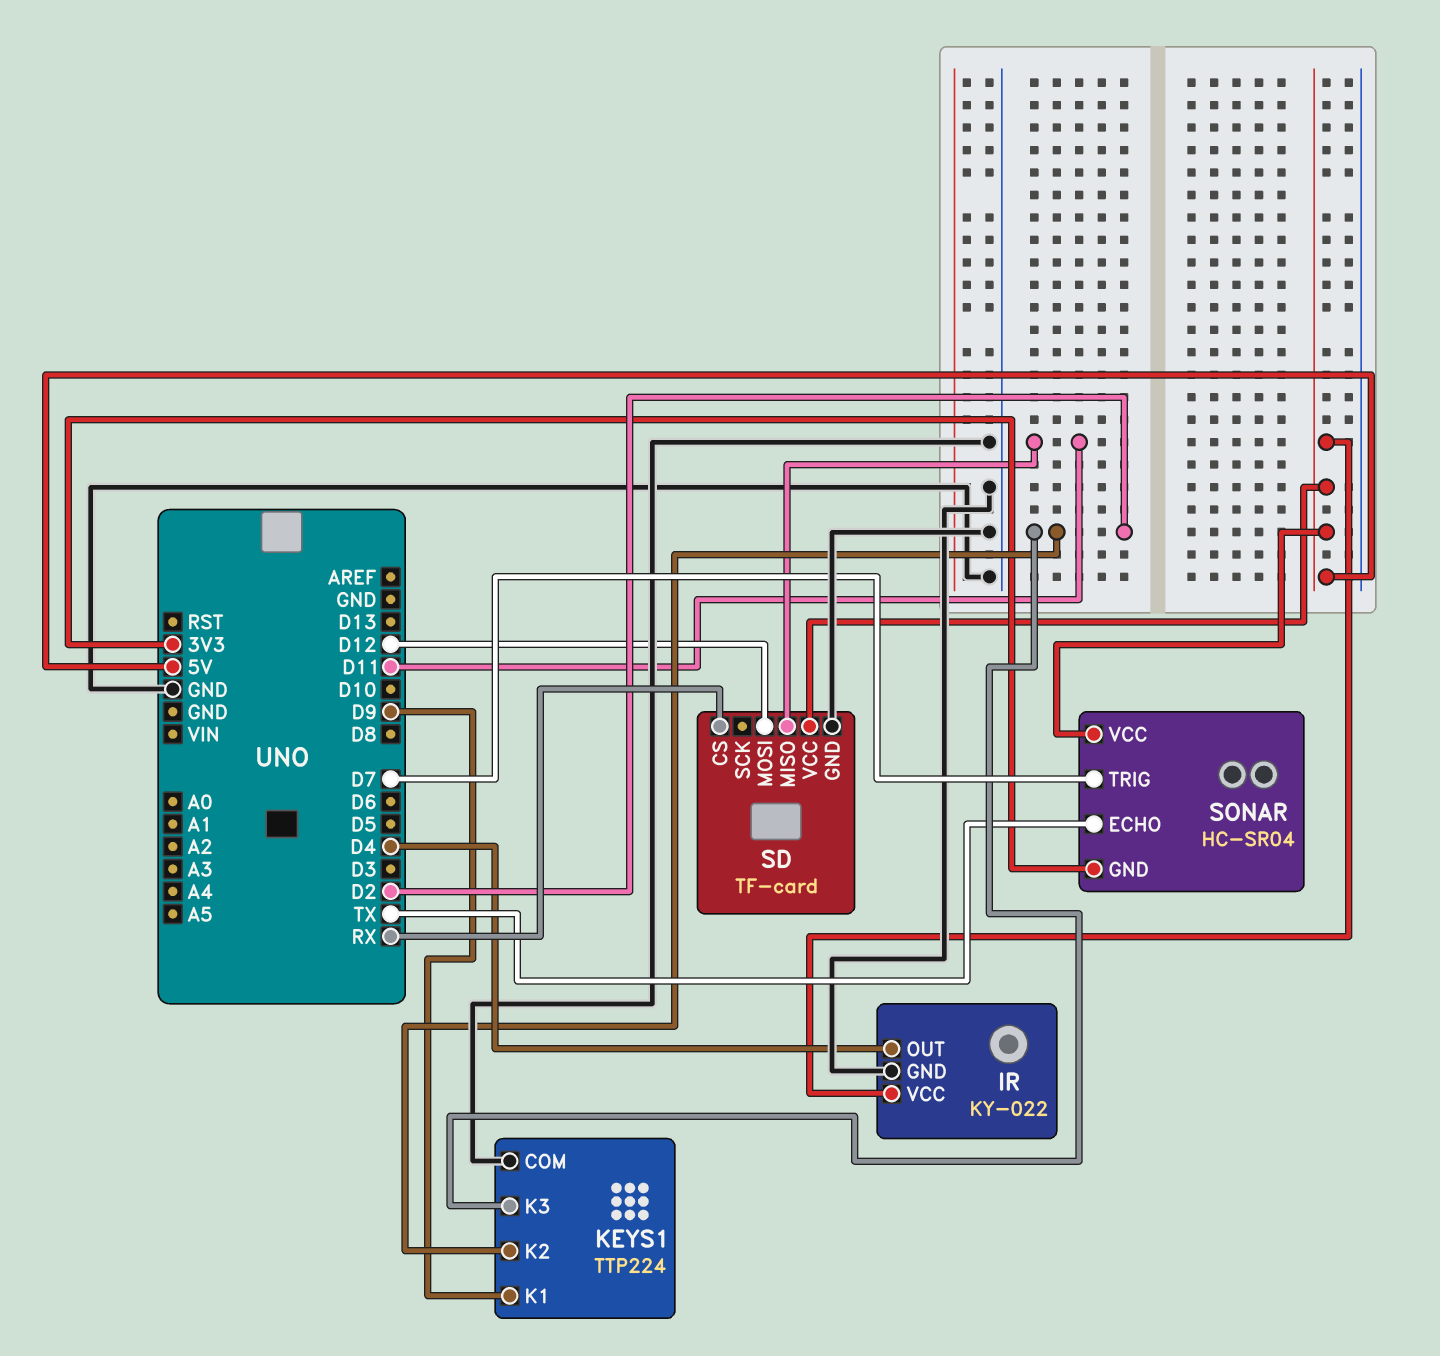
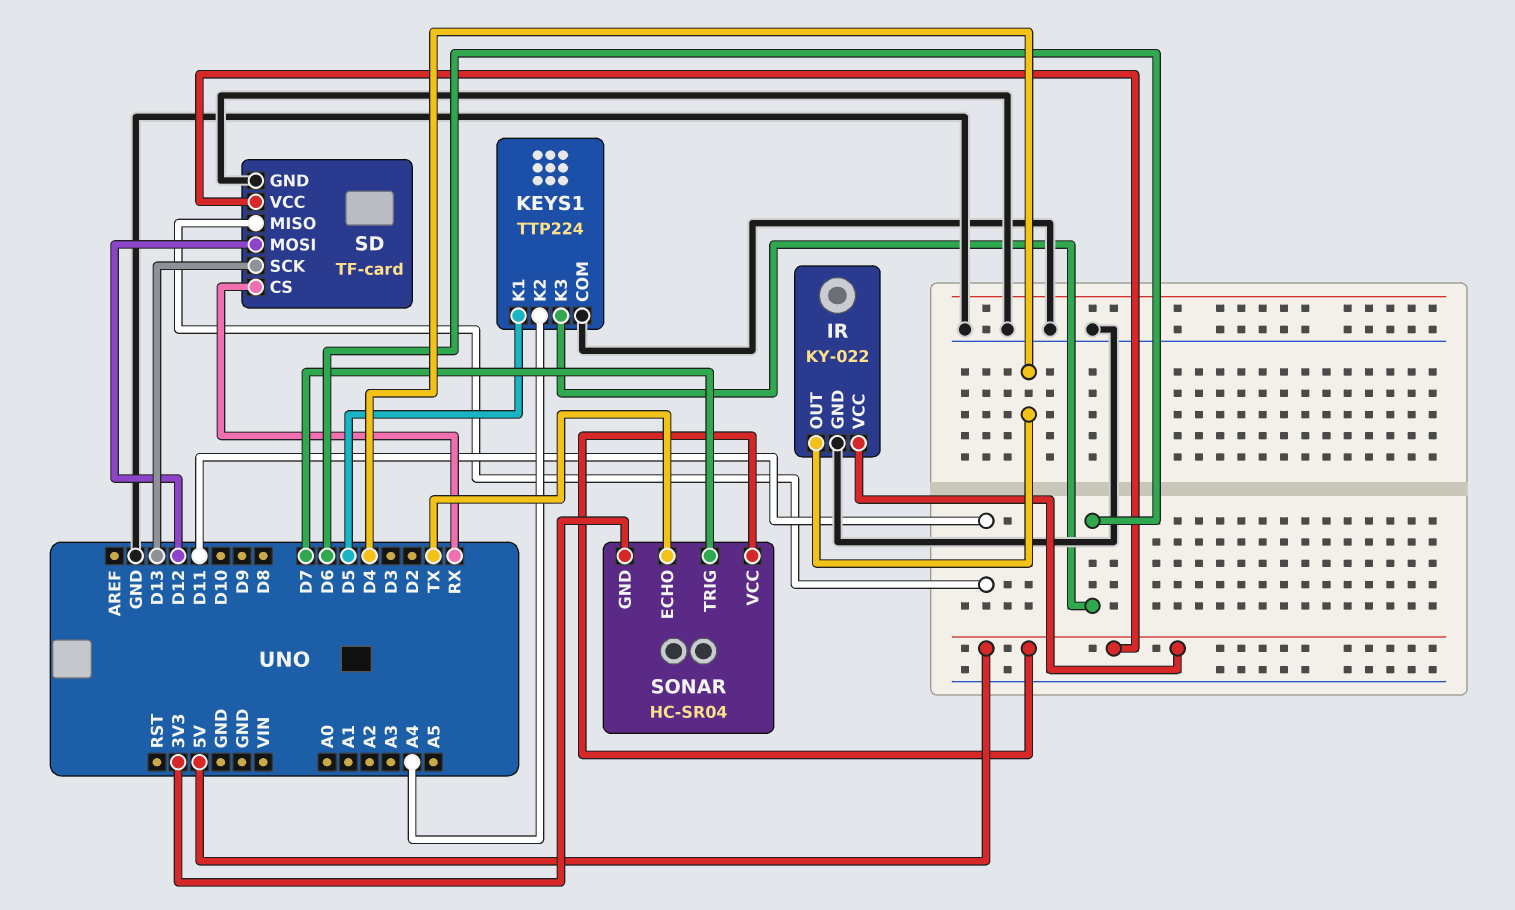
KEYS1 pin K1: D9 -> D5
KEYS1 pin K2: D2 -> A4
KEYS1 pin K3: D2 -> D6
SD pin SCK: none -> D13

